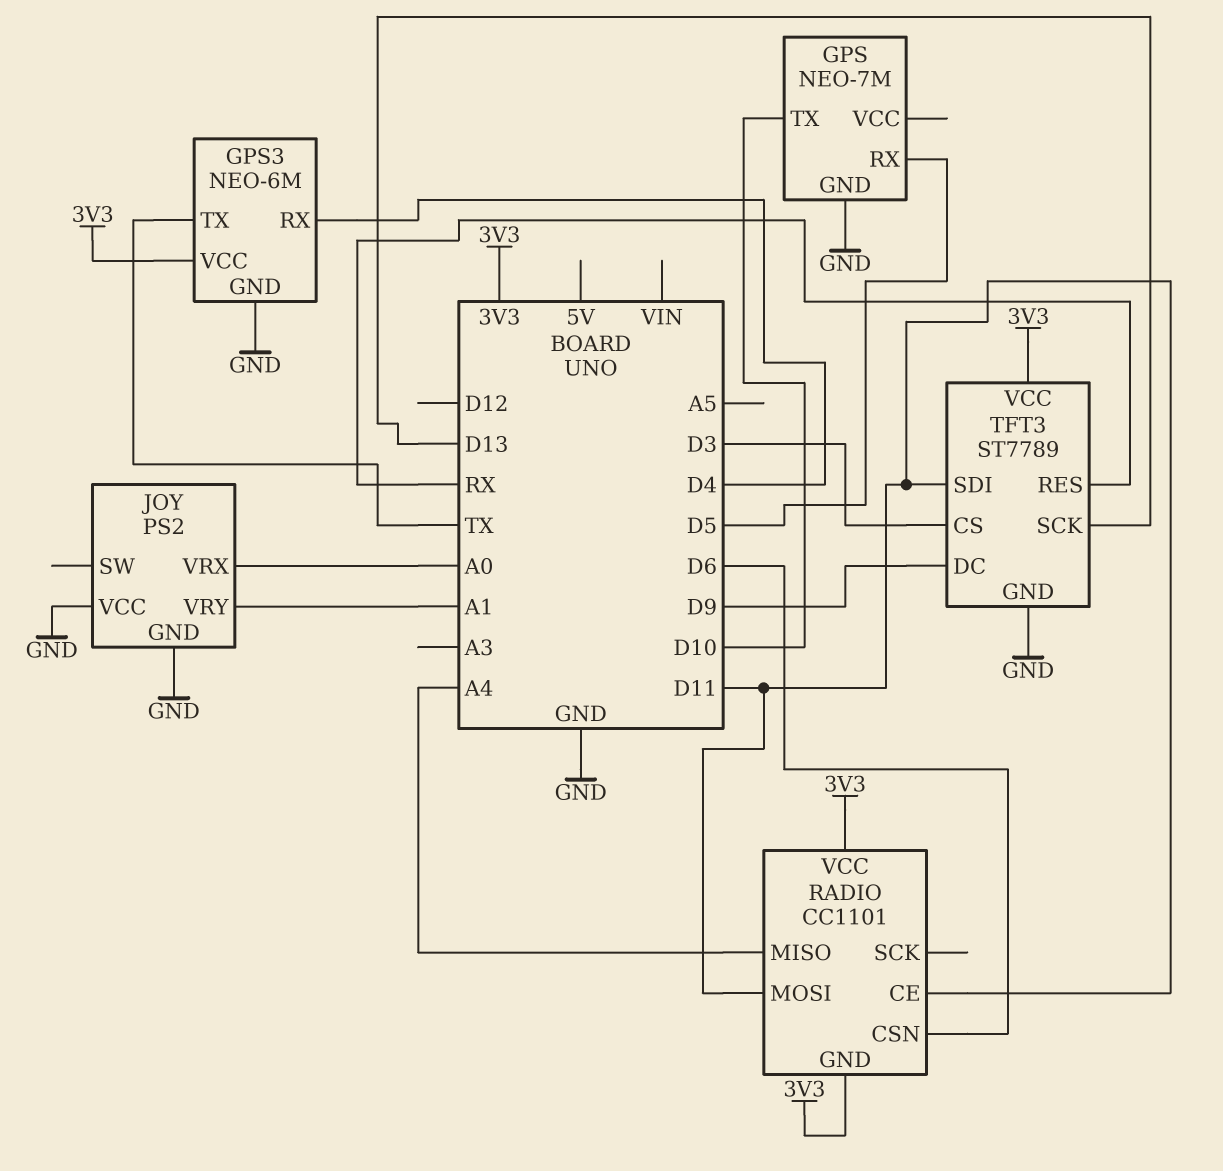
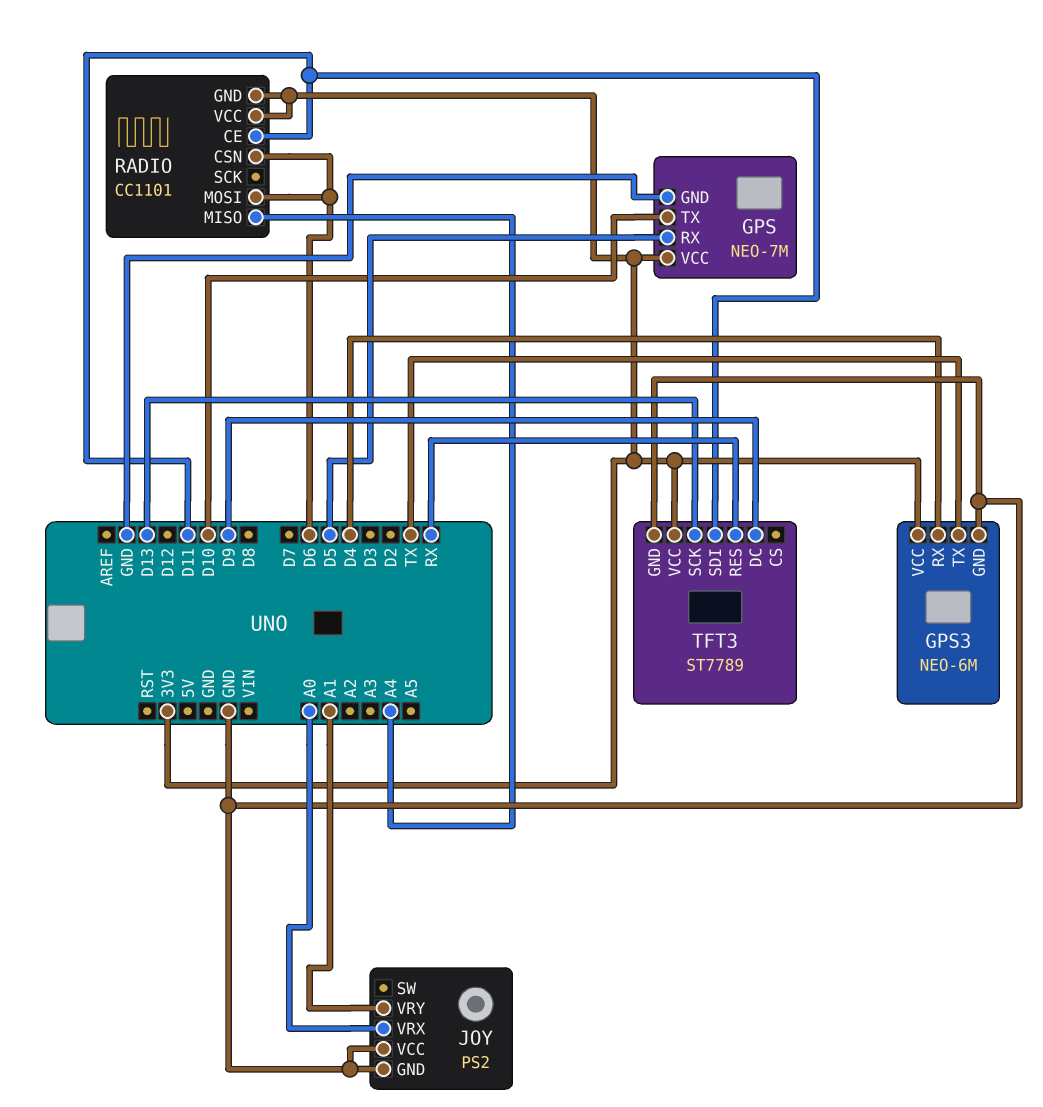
GPS pin VCC: none -> 3V3
RADIO pin MOSI: D11 -> D6
TFT3 pin CS: D3 -> none

